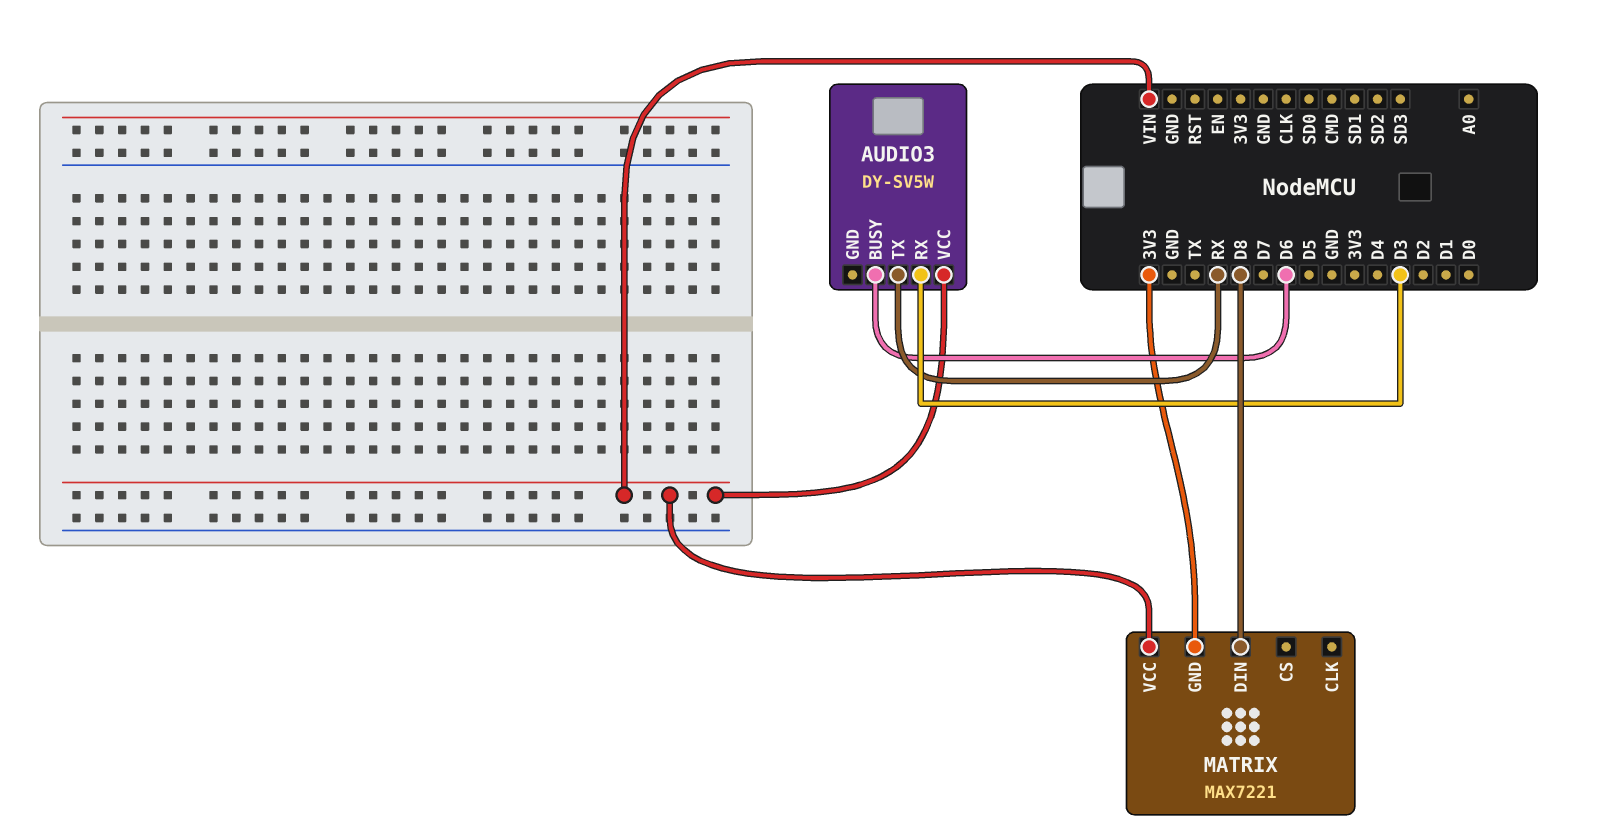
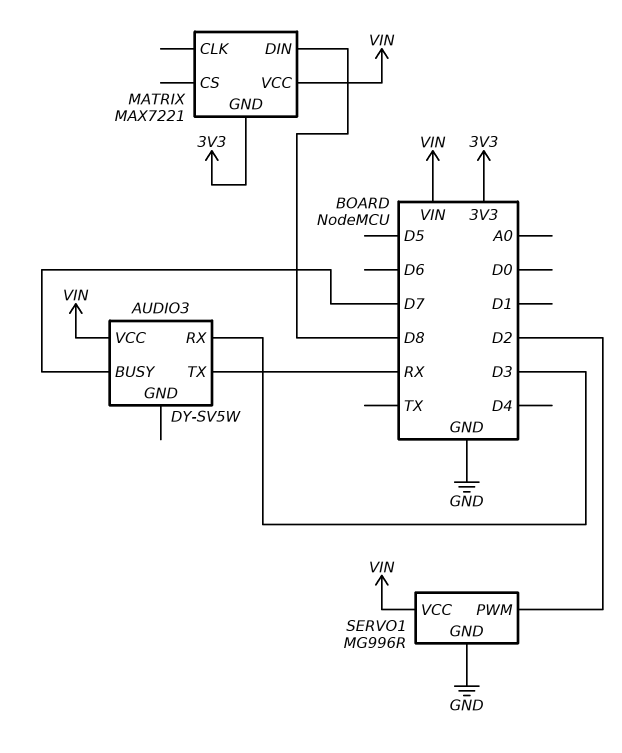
AUDIO3 pin BUSY: D6 -> D7
SERVO1: none -> MG996R
SERVO1 pin GND: none -> GND
SERVO1 pin PWM: none -> D2
SERVO1 pin VCC: none -> VIN

